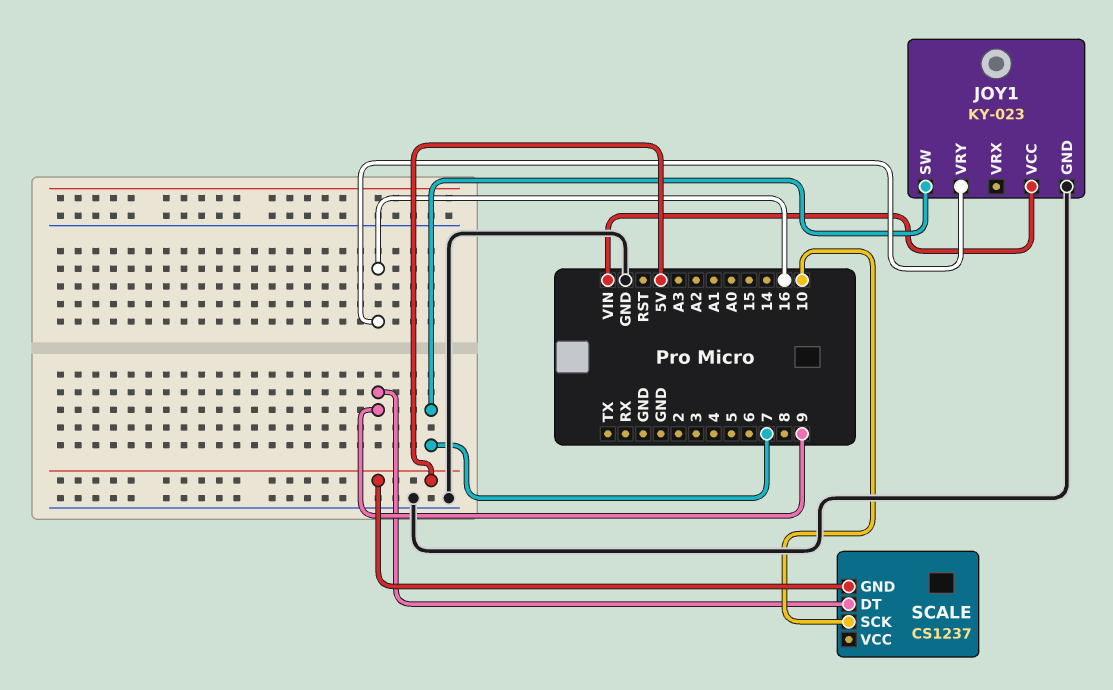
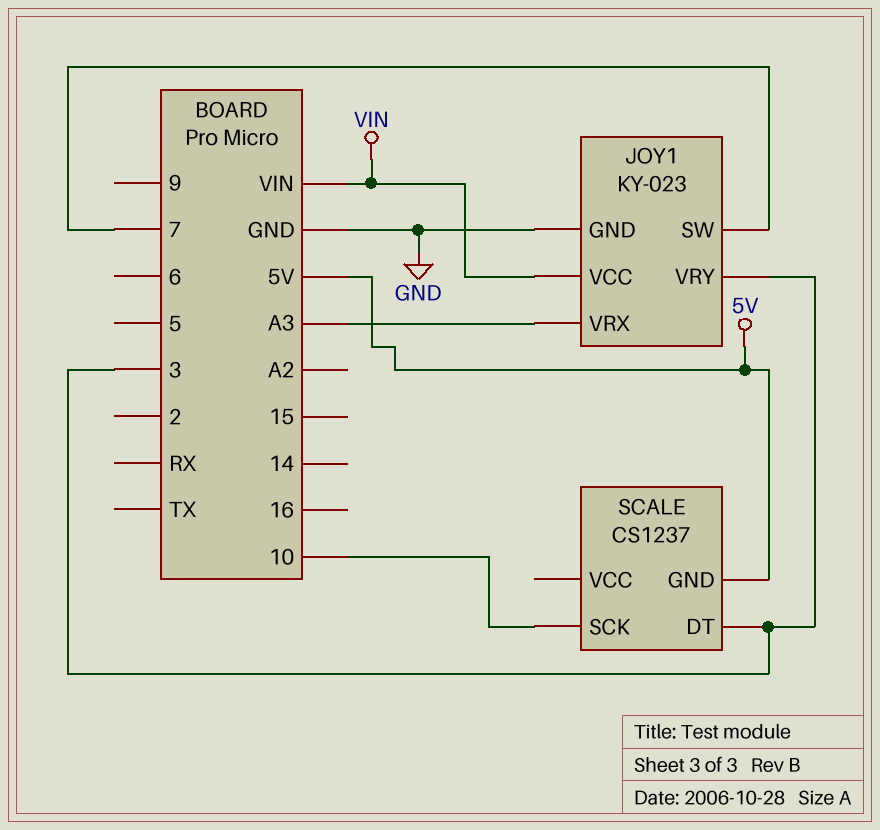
JOY1 pin VRX: none -> A3
JOY1 pin VRY: 16 -> 3
SCALE pin DT: 9 -> 3

